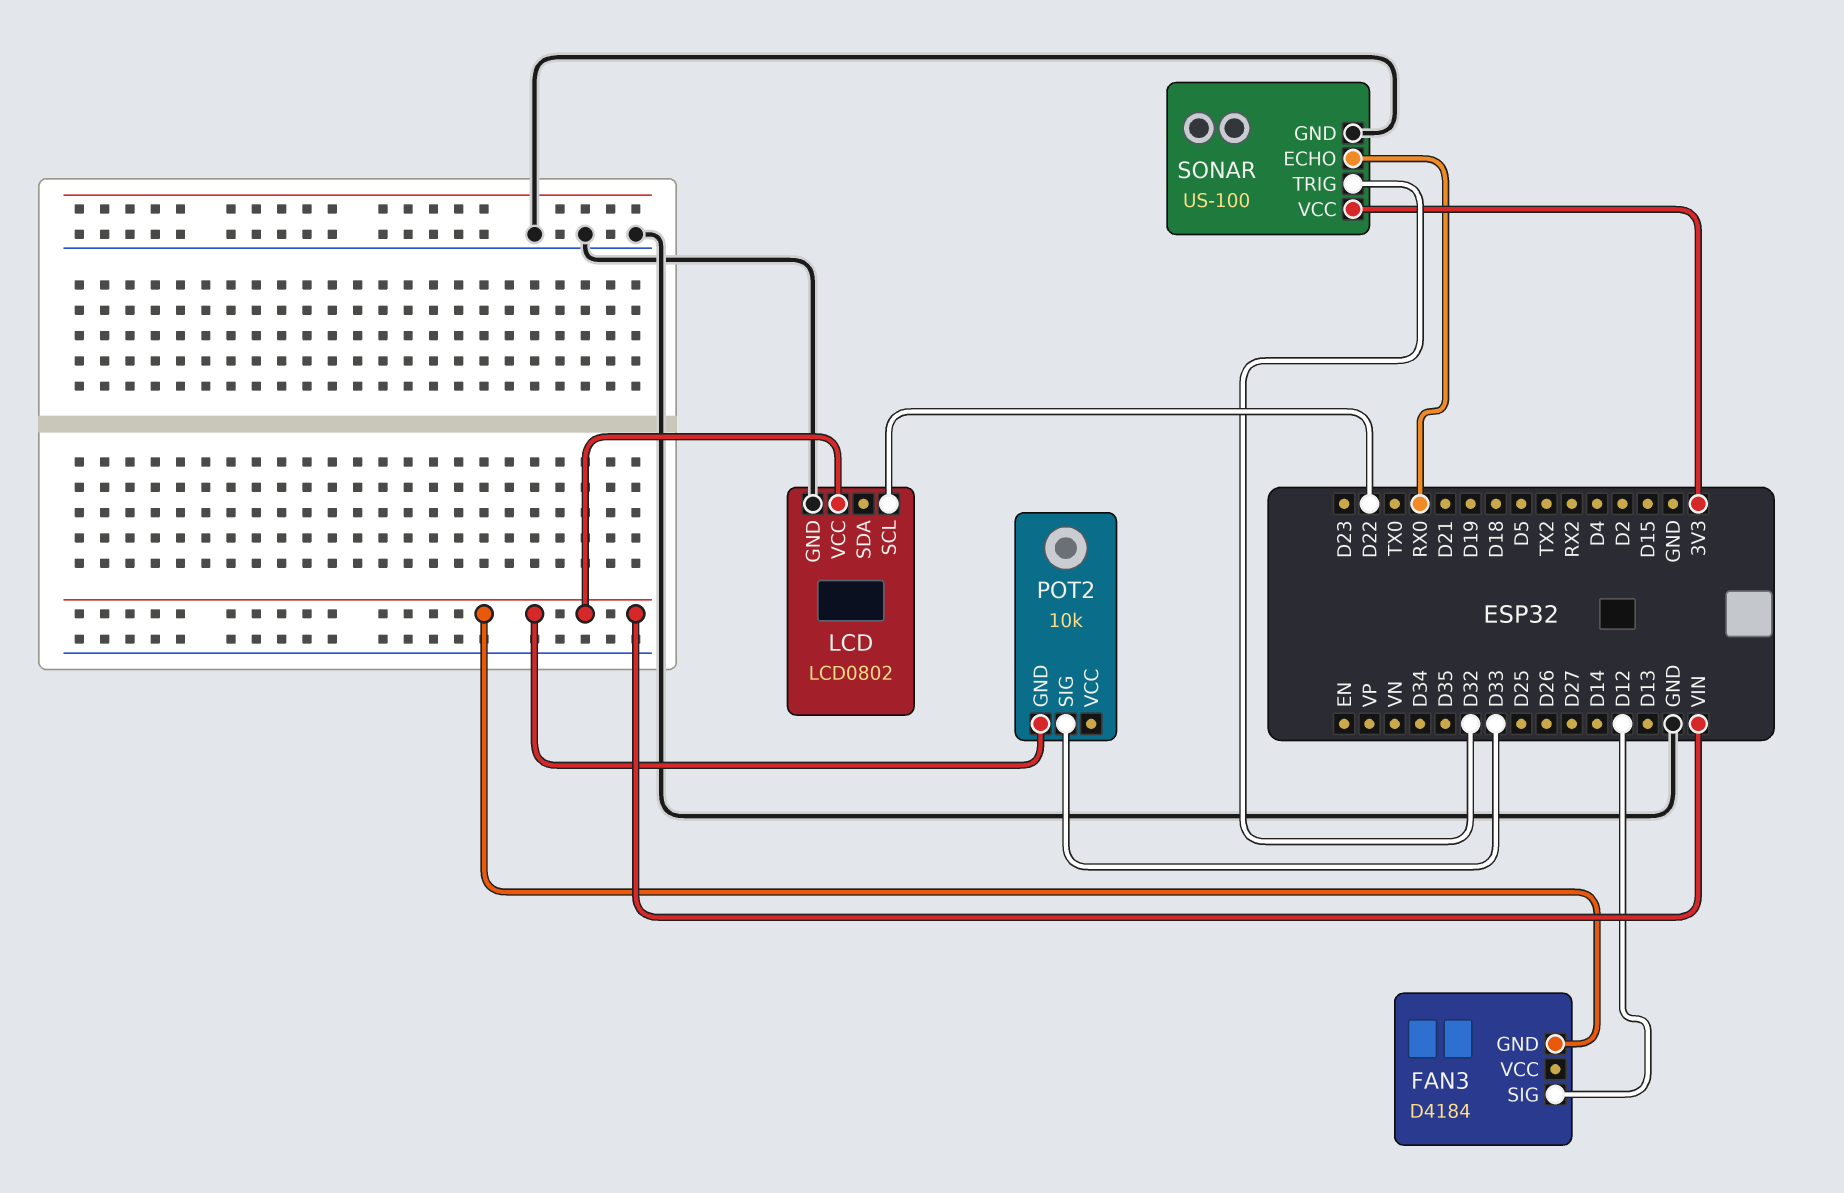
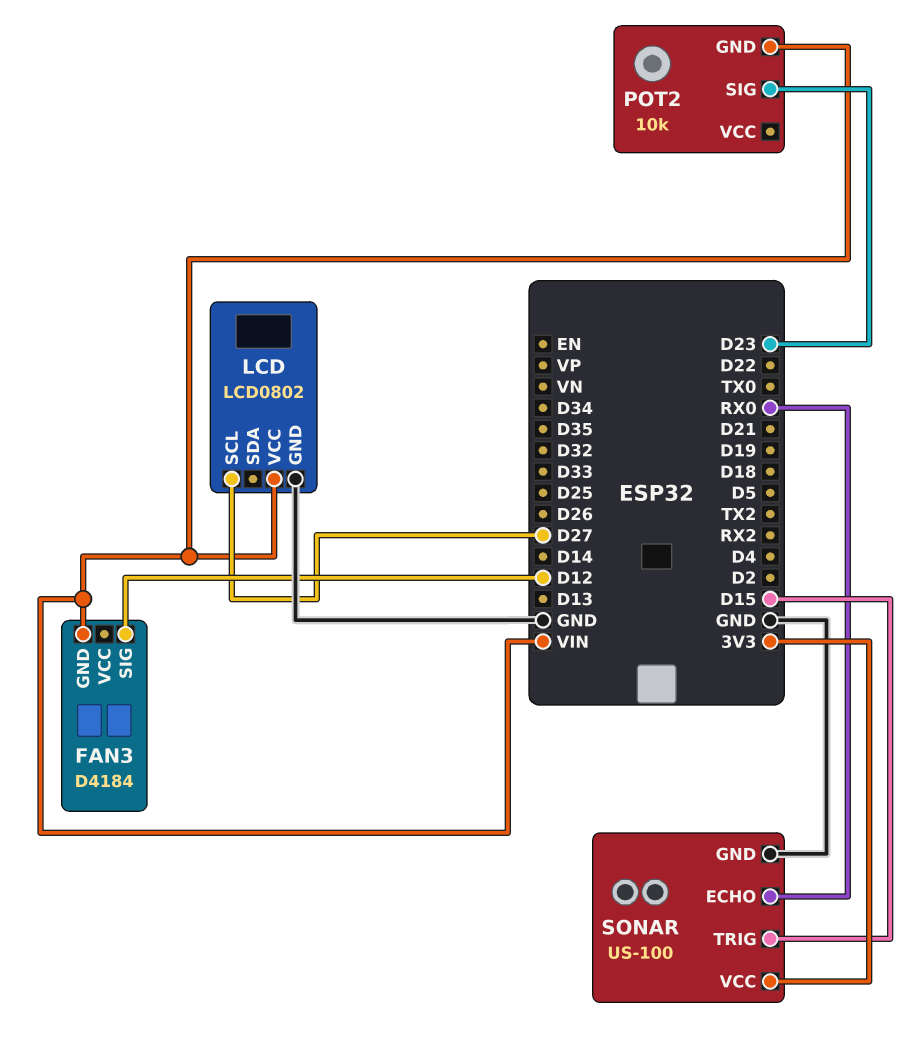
LCD pin SCL: D22 -> D27
POT2 pin SIG: D33 -> D23
SONAR pin TRIG: D32 -> D15

